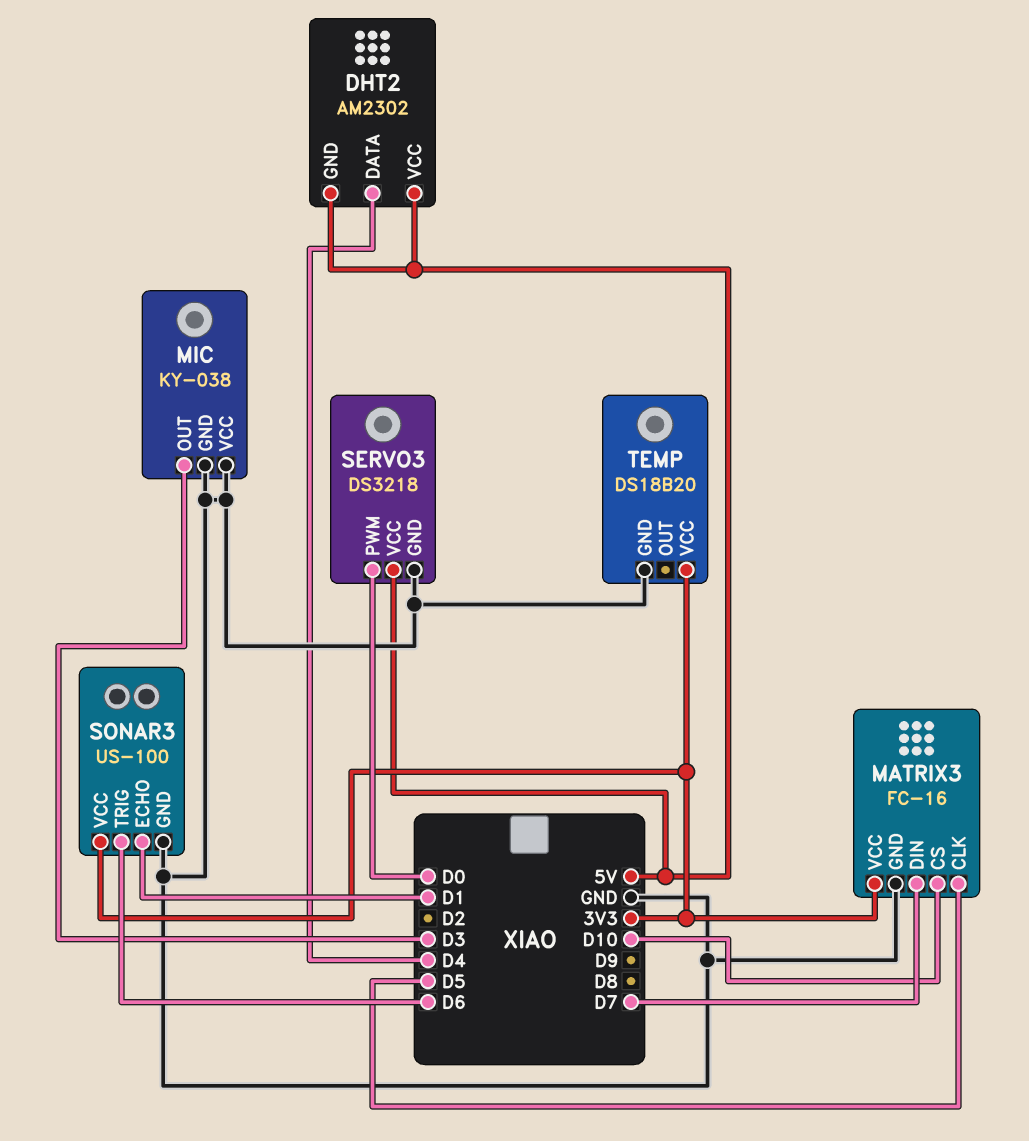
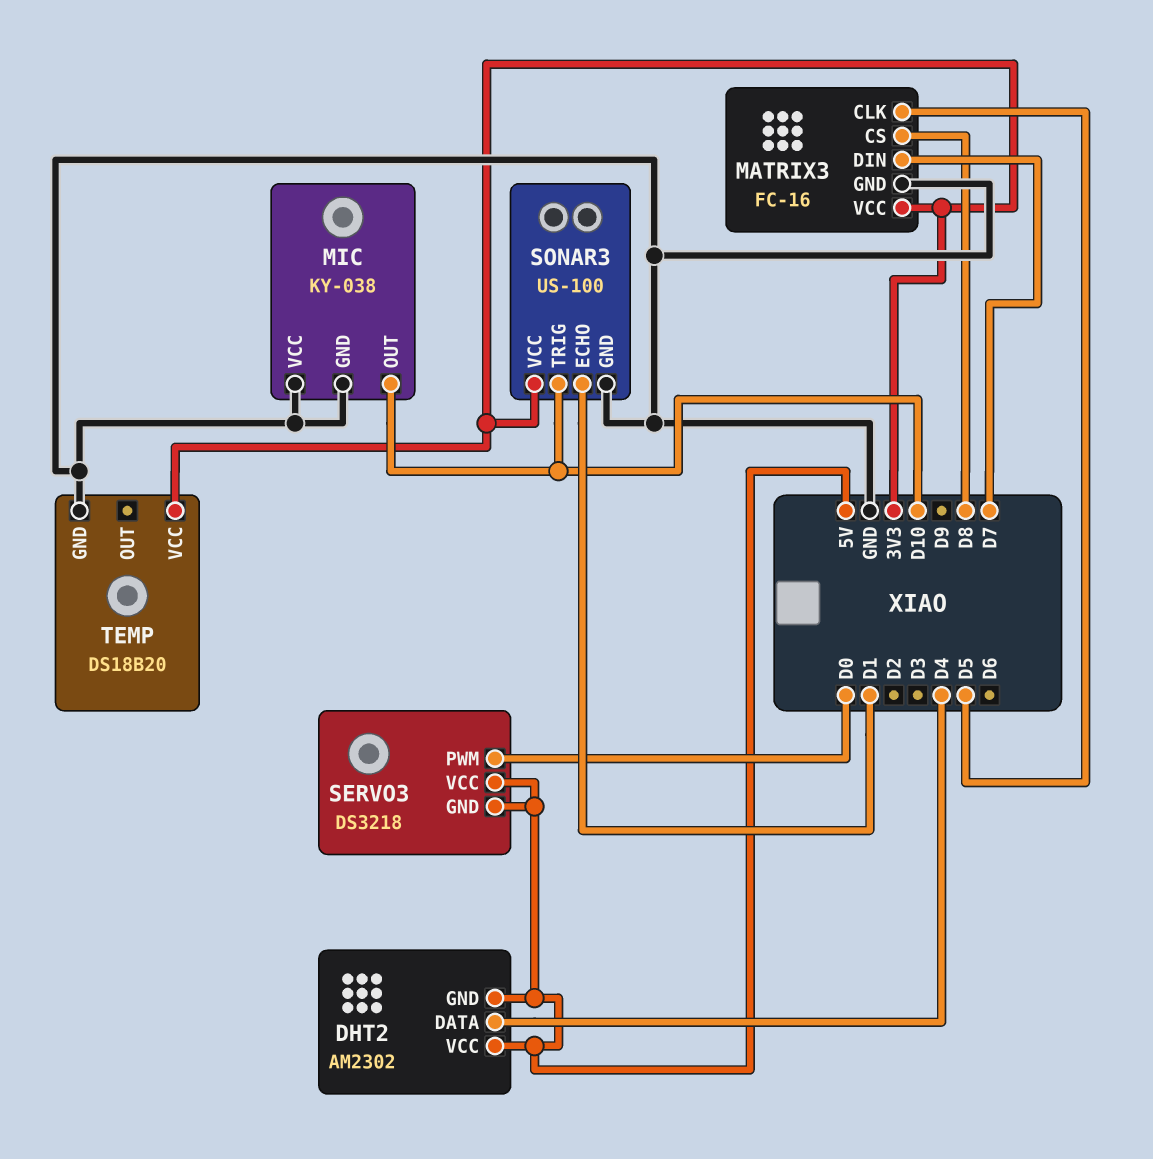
MATRIX3 pin CS: D10 -> D8
MIC pin OUT: D3 -> D10
SERVO3 pin GND: GND -> 5V
SONAR3 pin TRIG: D6 -> D10

